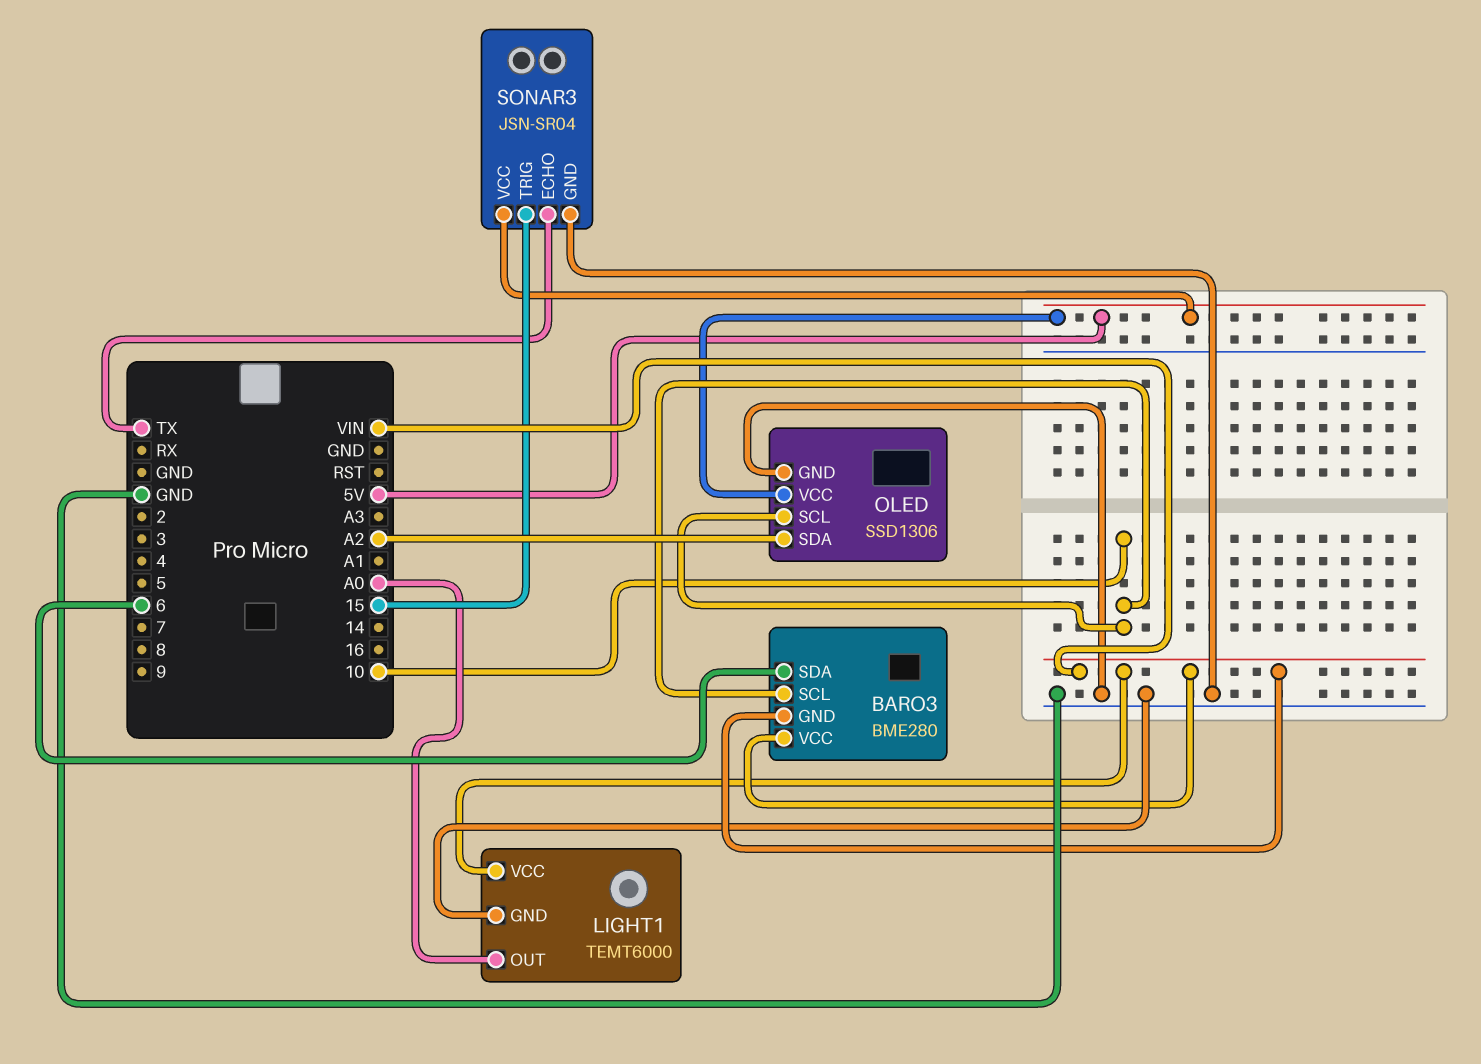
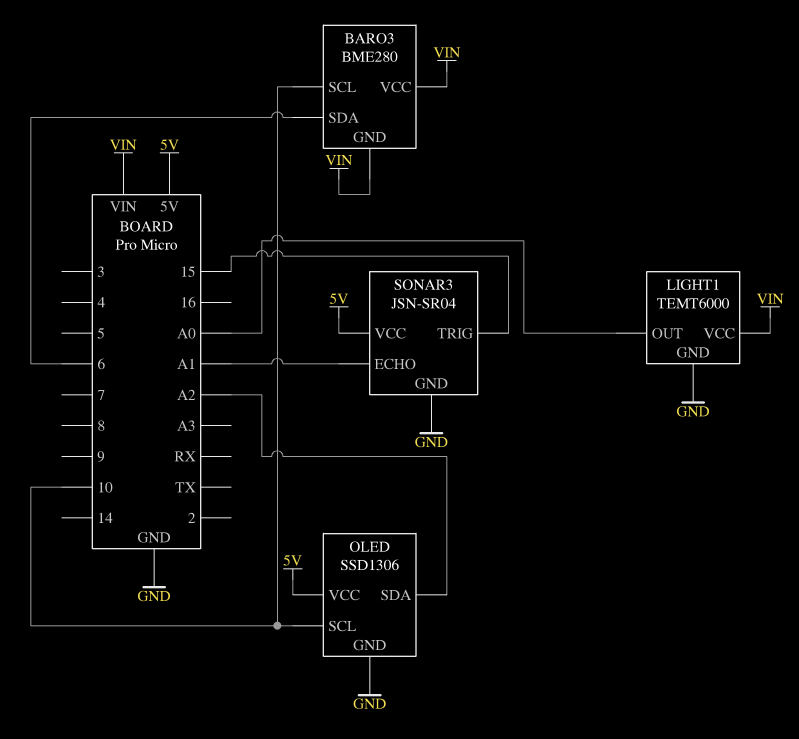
SONAR3 pin ECHO: TX -> A1

